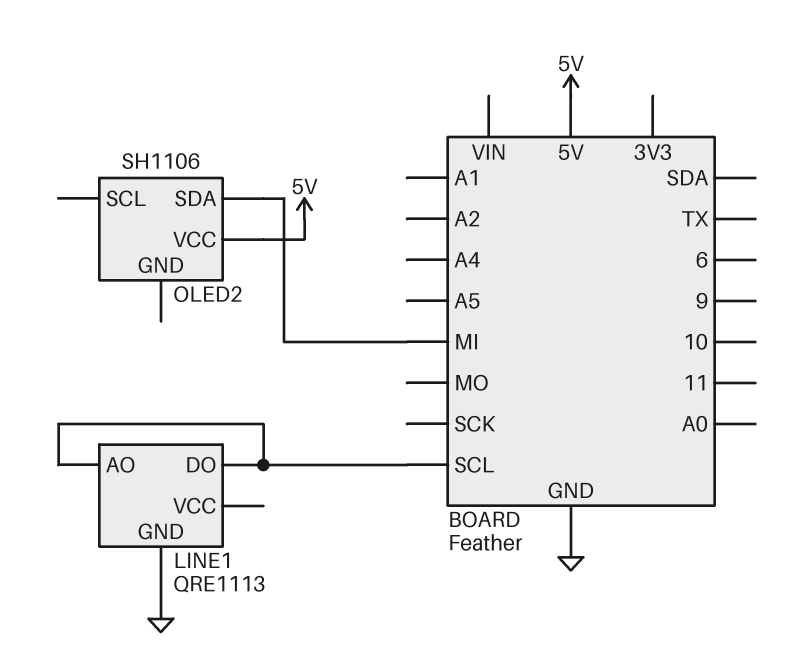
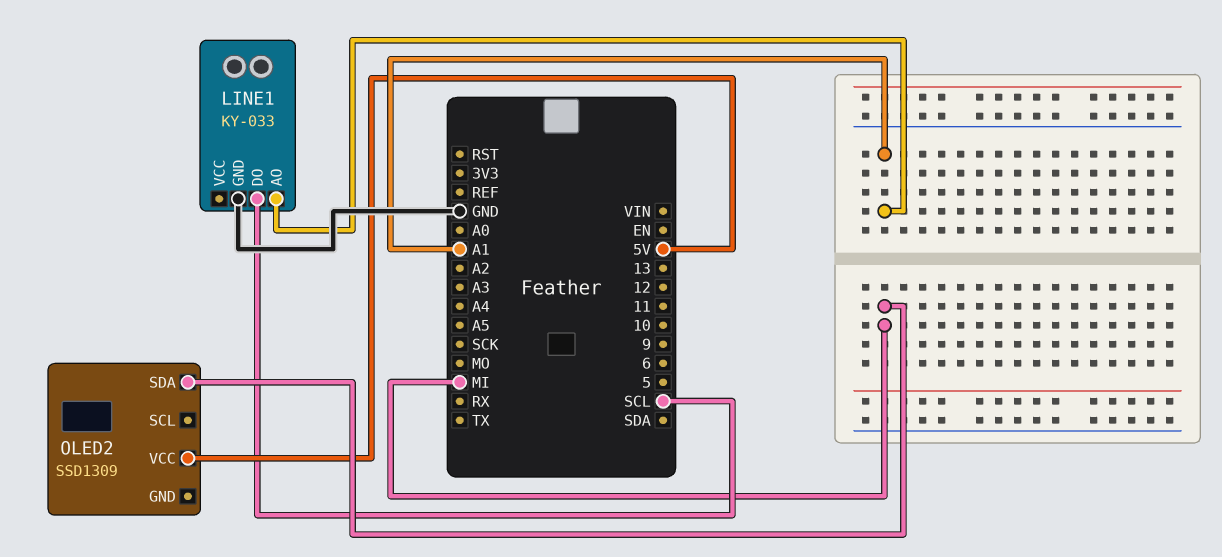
LINE1: QRE1113 -> KY-033
LINE1 pin AO: SCL -> A1
OLED2: SH1106 -> SSD1309

